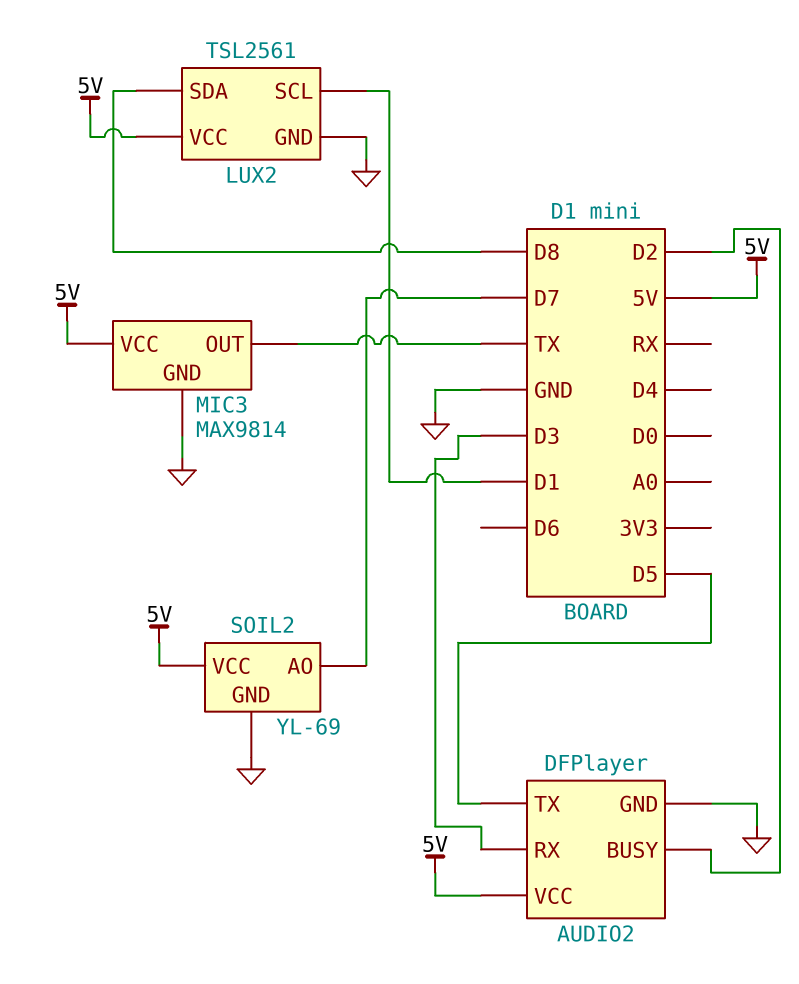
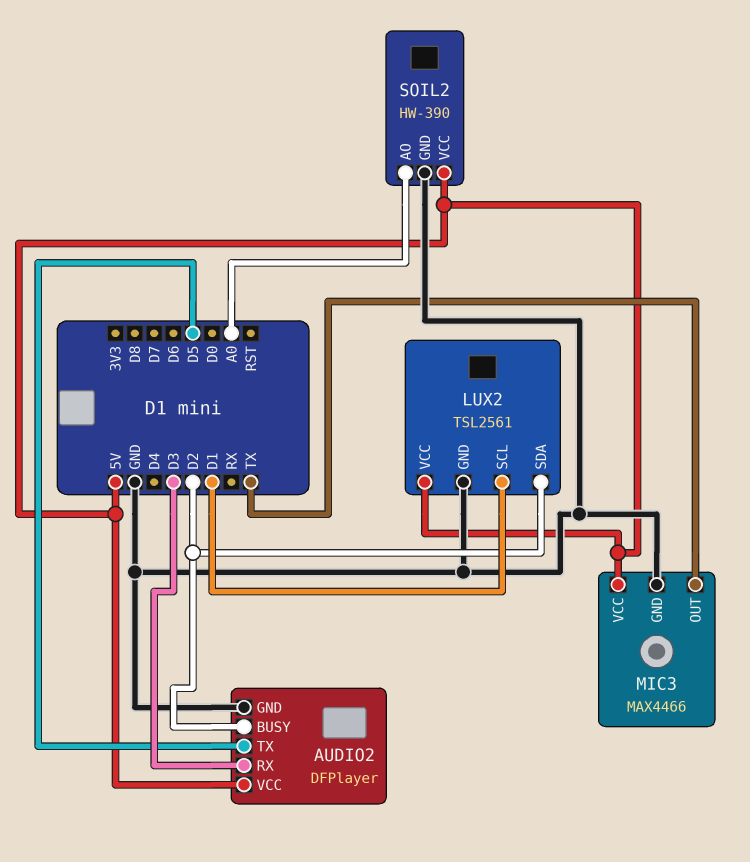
LUX2 pin SDA: D8 -> D2
MIC3: MAX9814 -> MAX4466
SOIL2: YL-69 -> HW-390
SOIL2 pin AO: D7 -> A0

